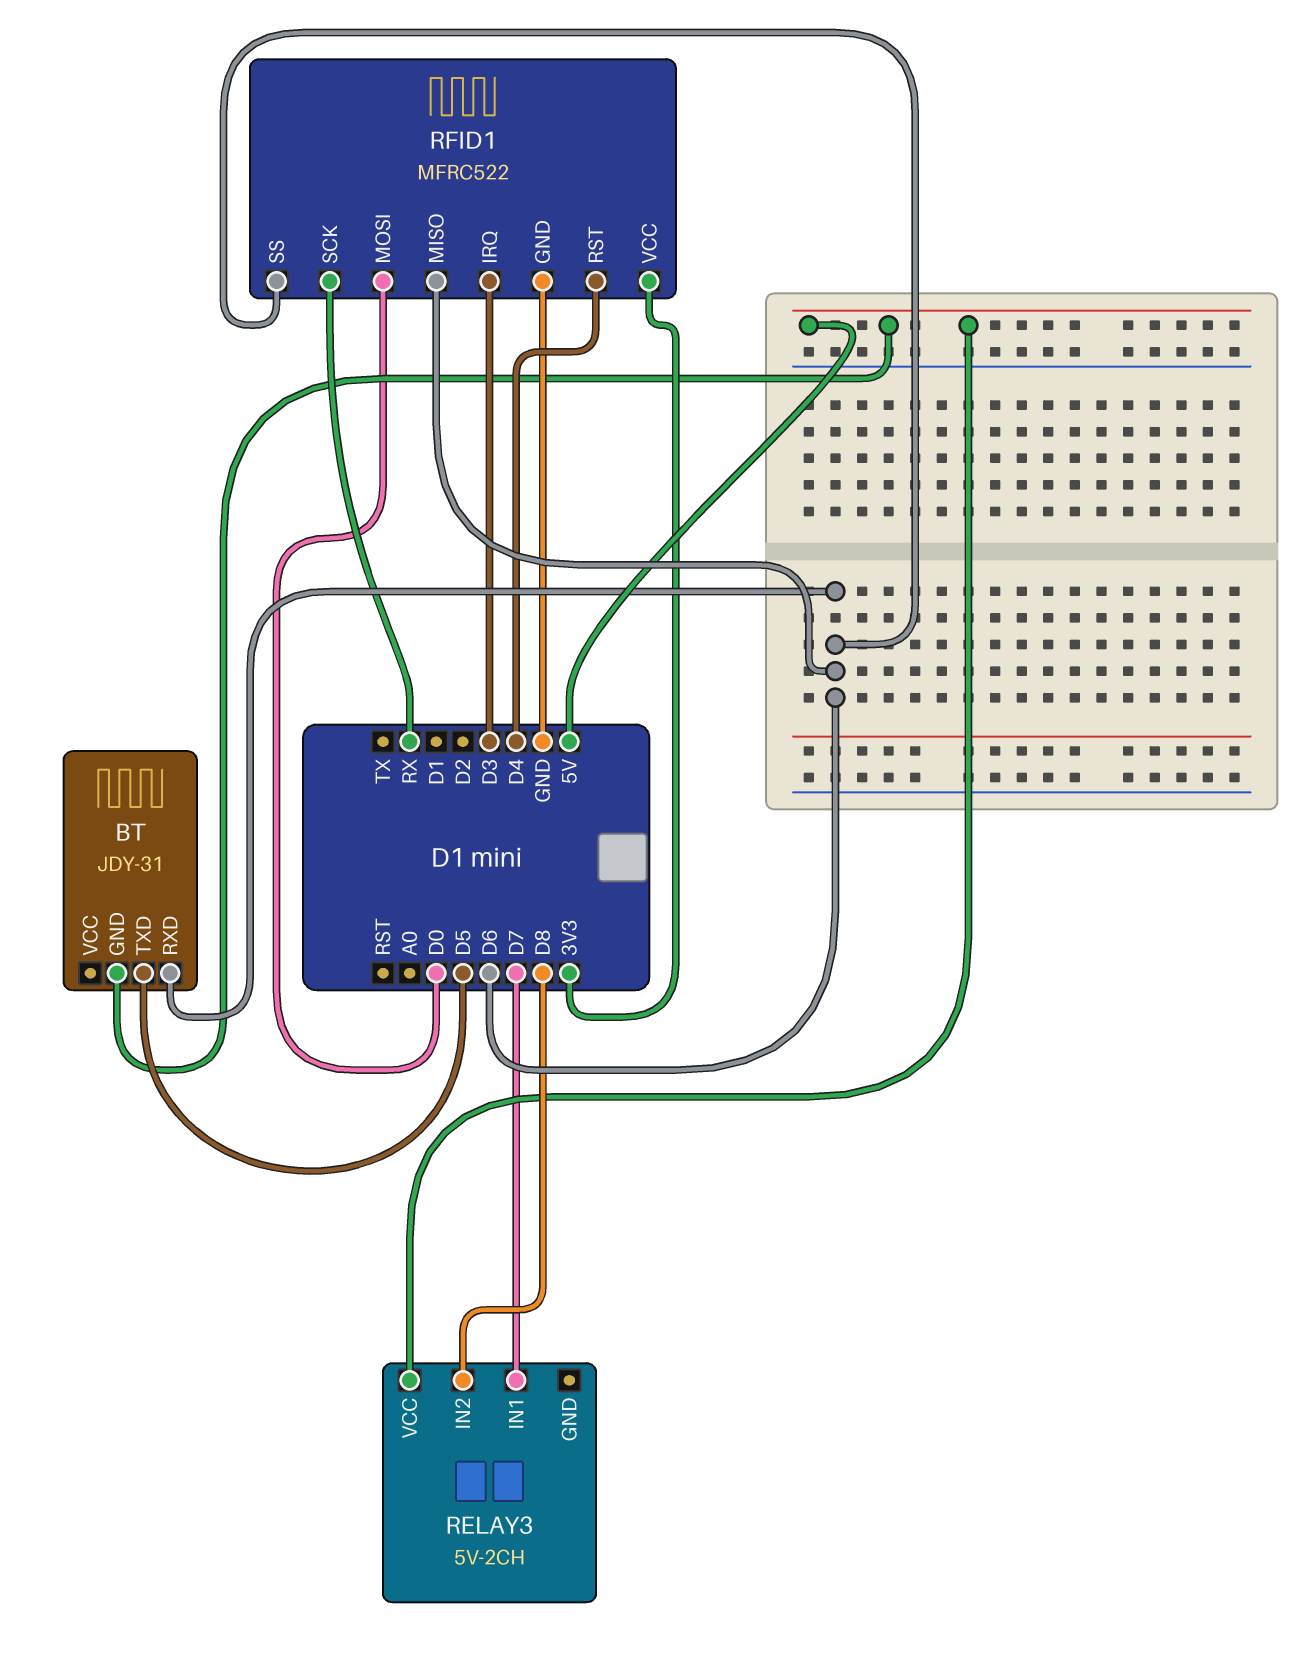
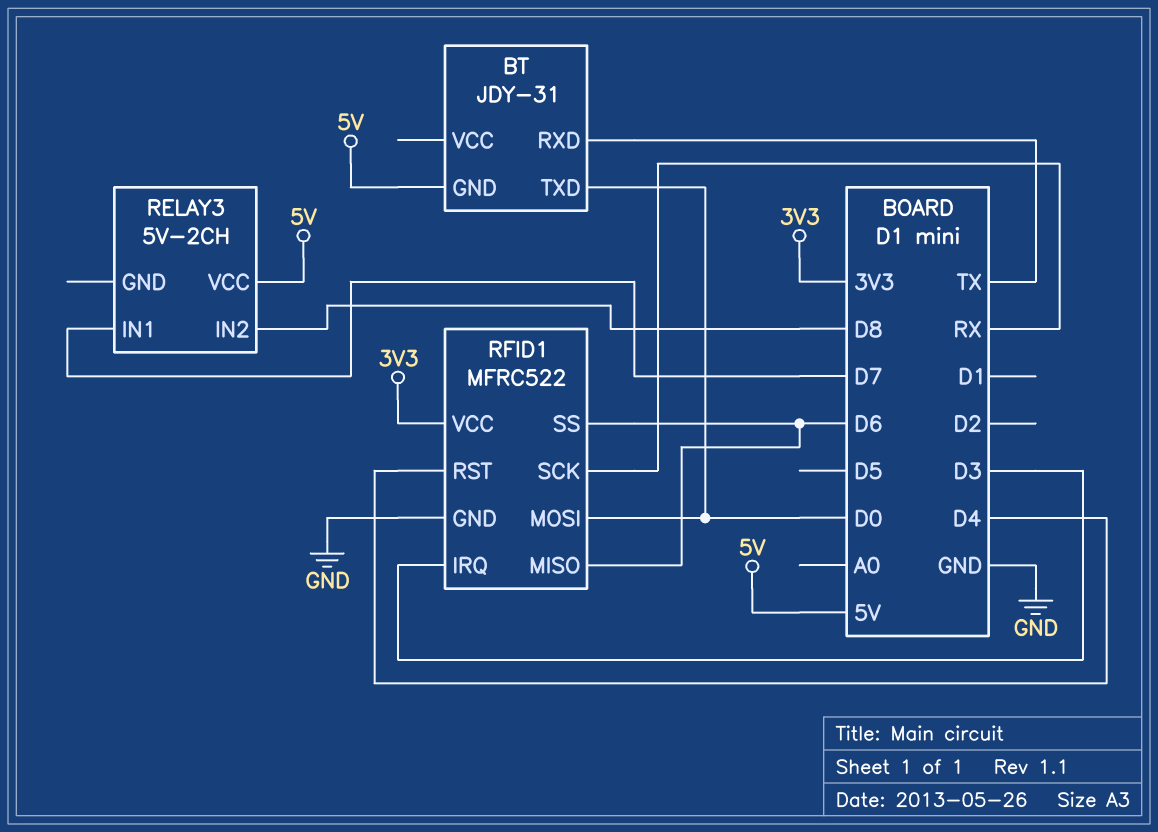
BT pin RXD: D6 -> TX
BT pin TXD: D5 -> D0

